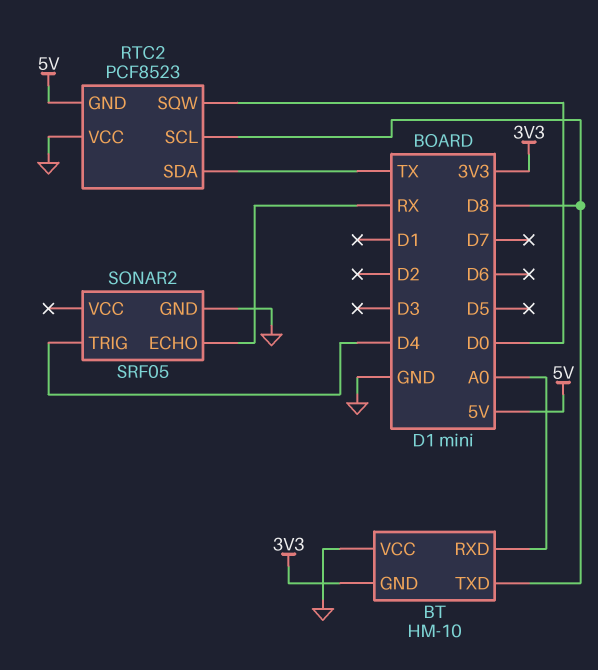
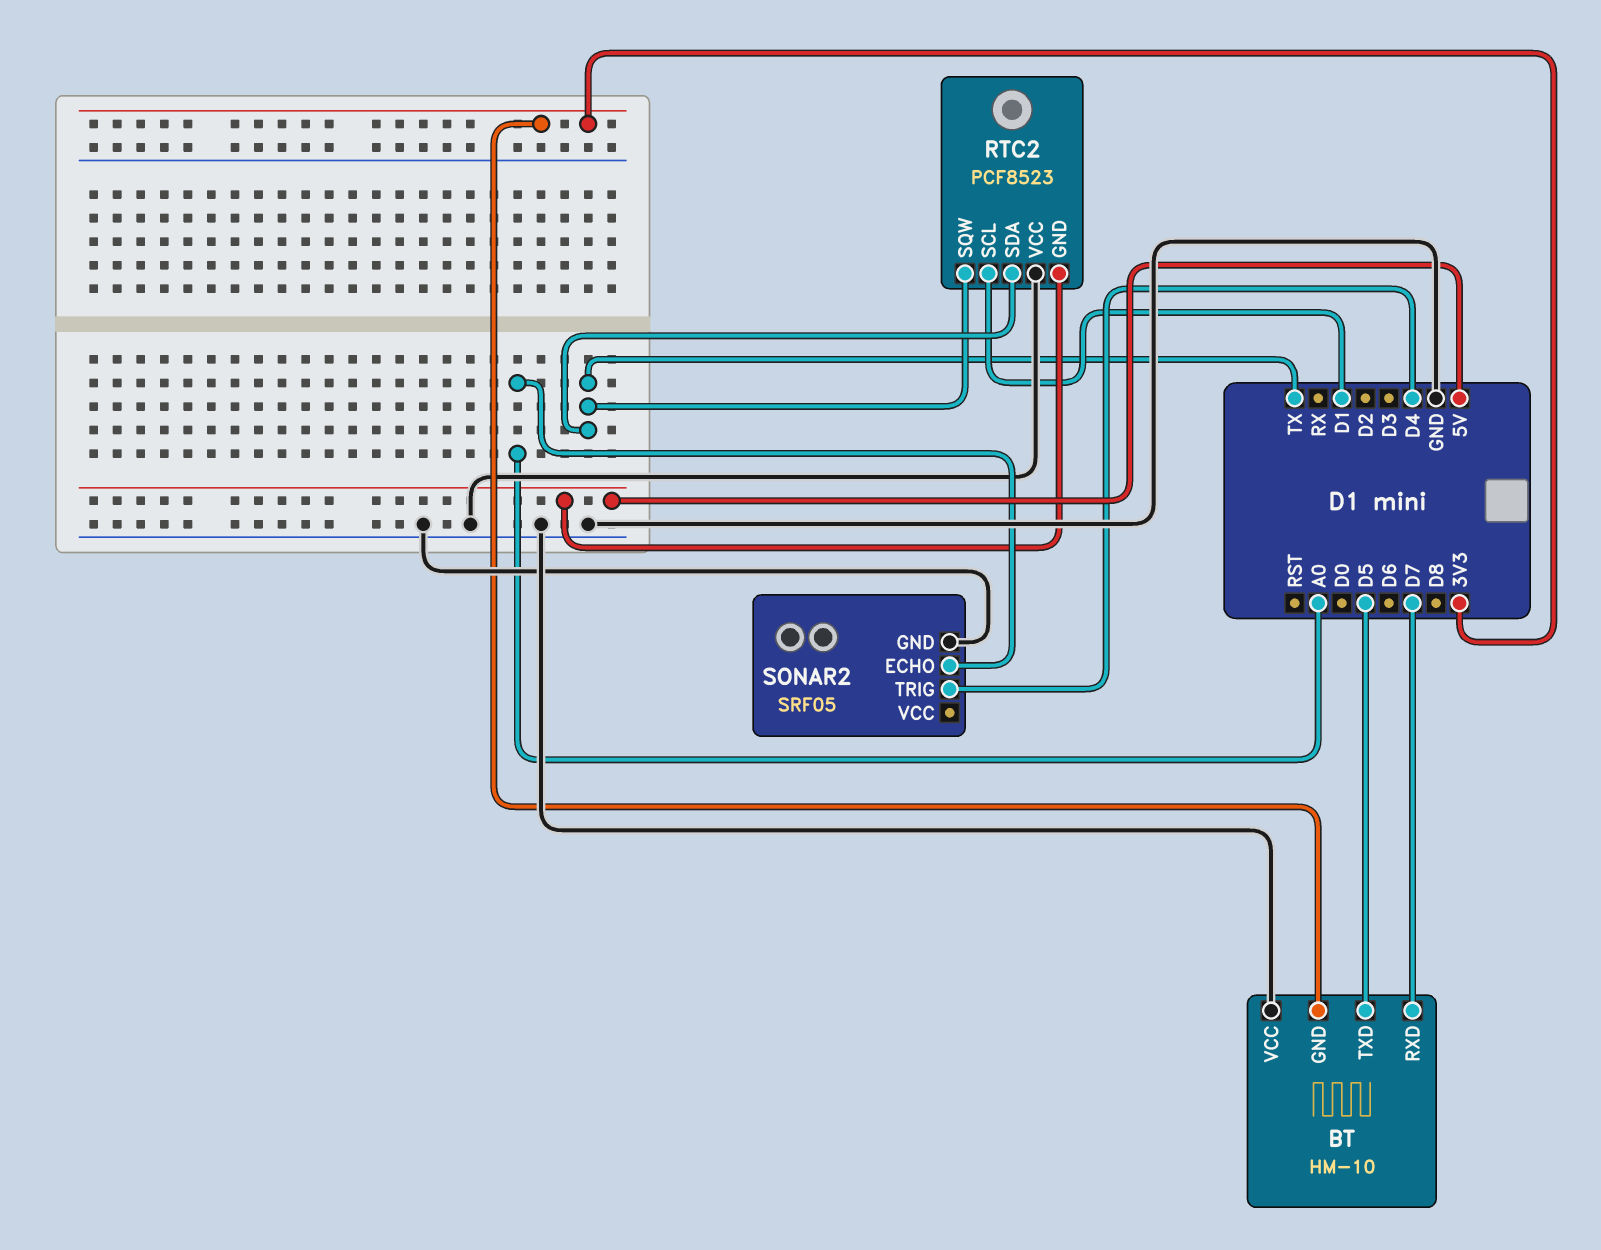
BT pin RXD: A0 -> D7
BT pin TXD: D8 -> D5
RTC2 pin SCL: D8 -> D1
RTC2 pin SQW: D0 -> TX
SONAR2 pin ECHO: RX -> A0

